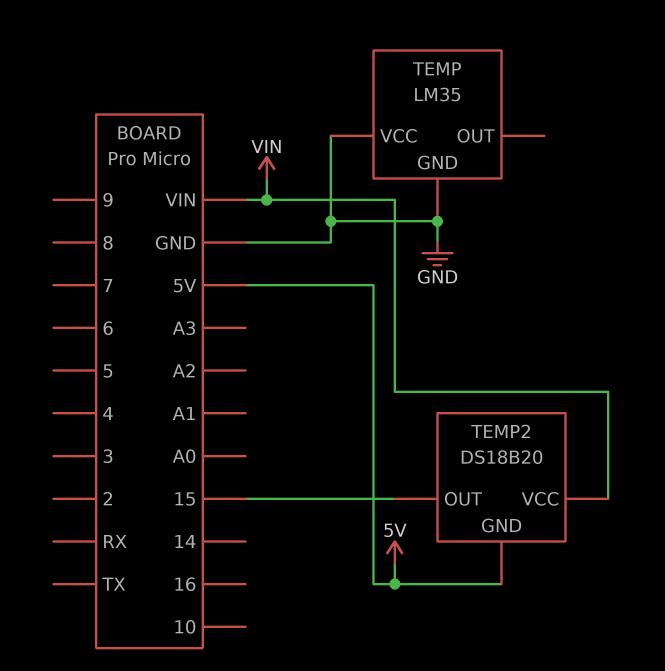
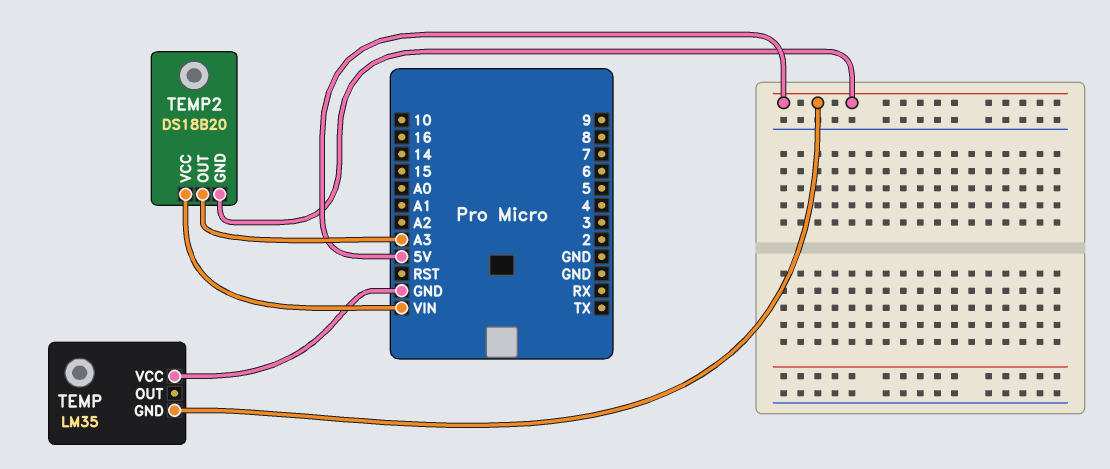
TEMP pin GND: GND -> 5V
TEMP2 pin OUT: 15 -> A3

